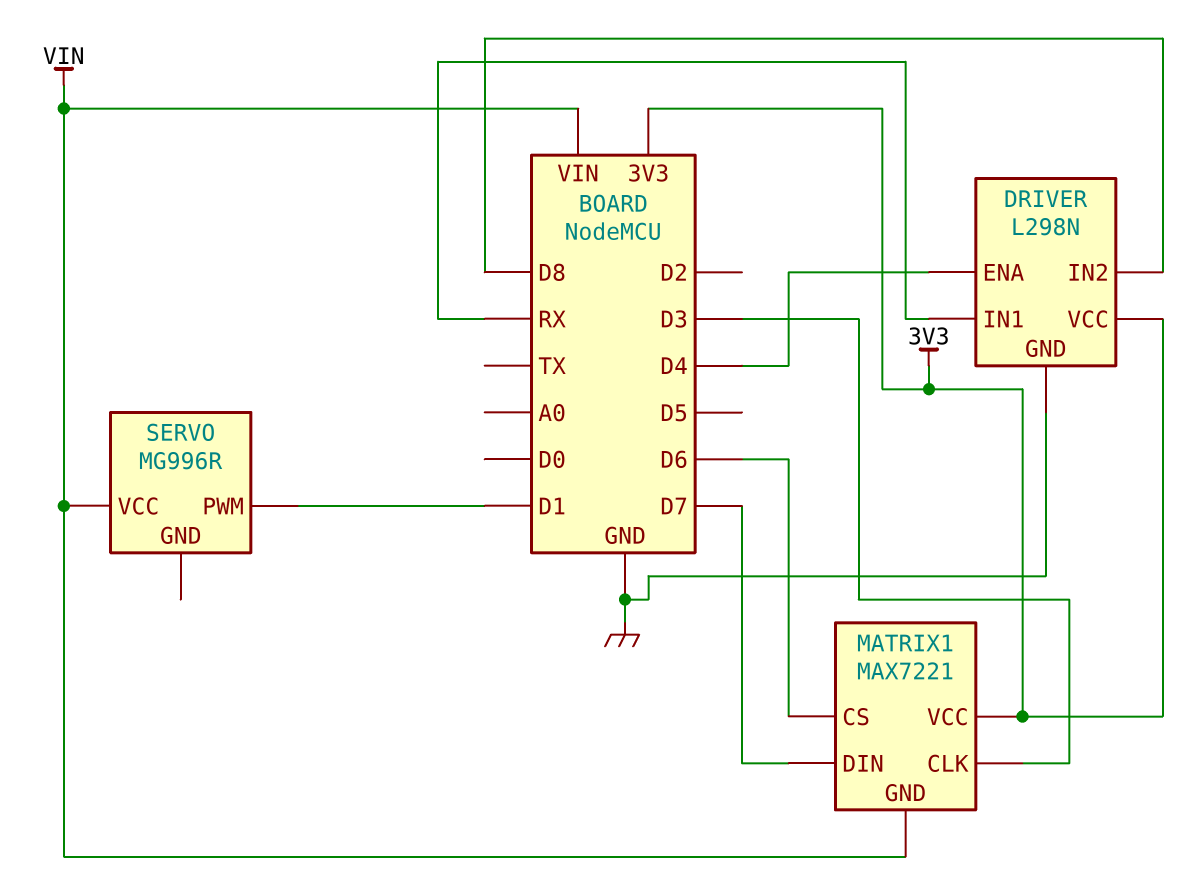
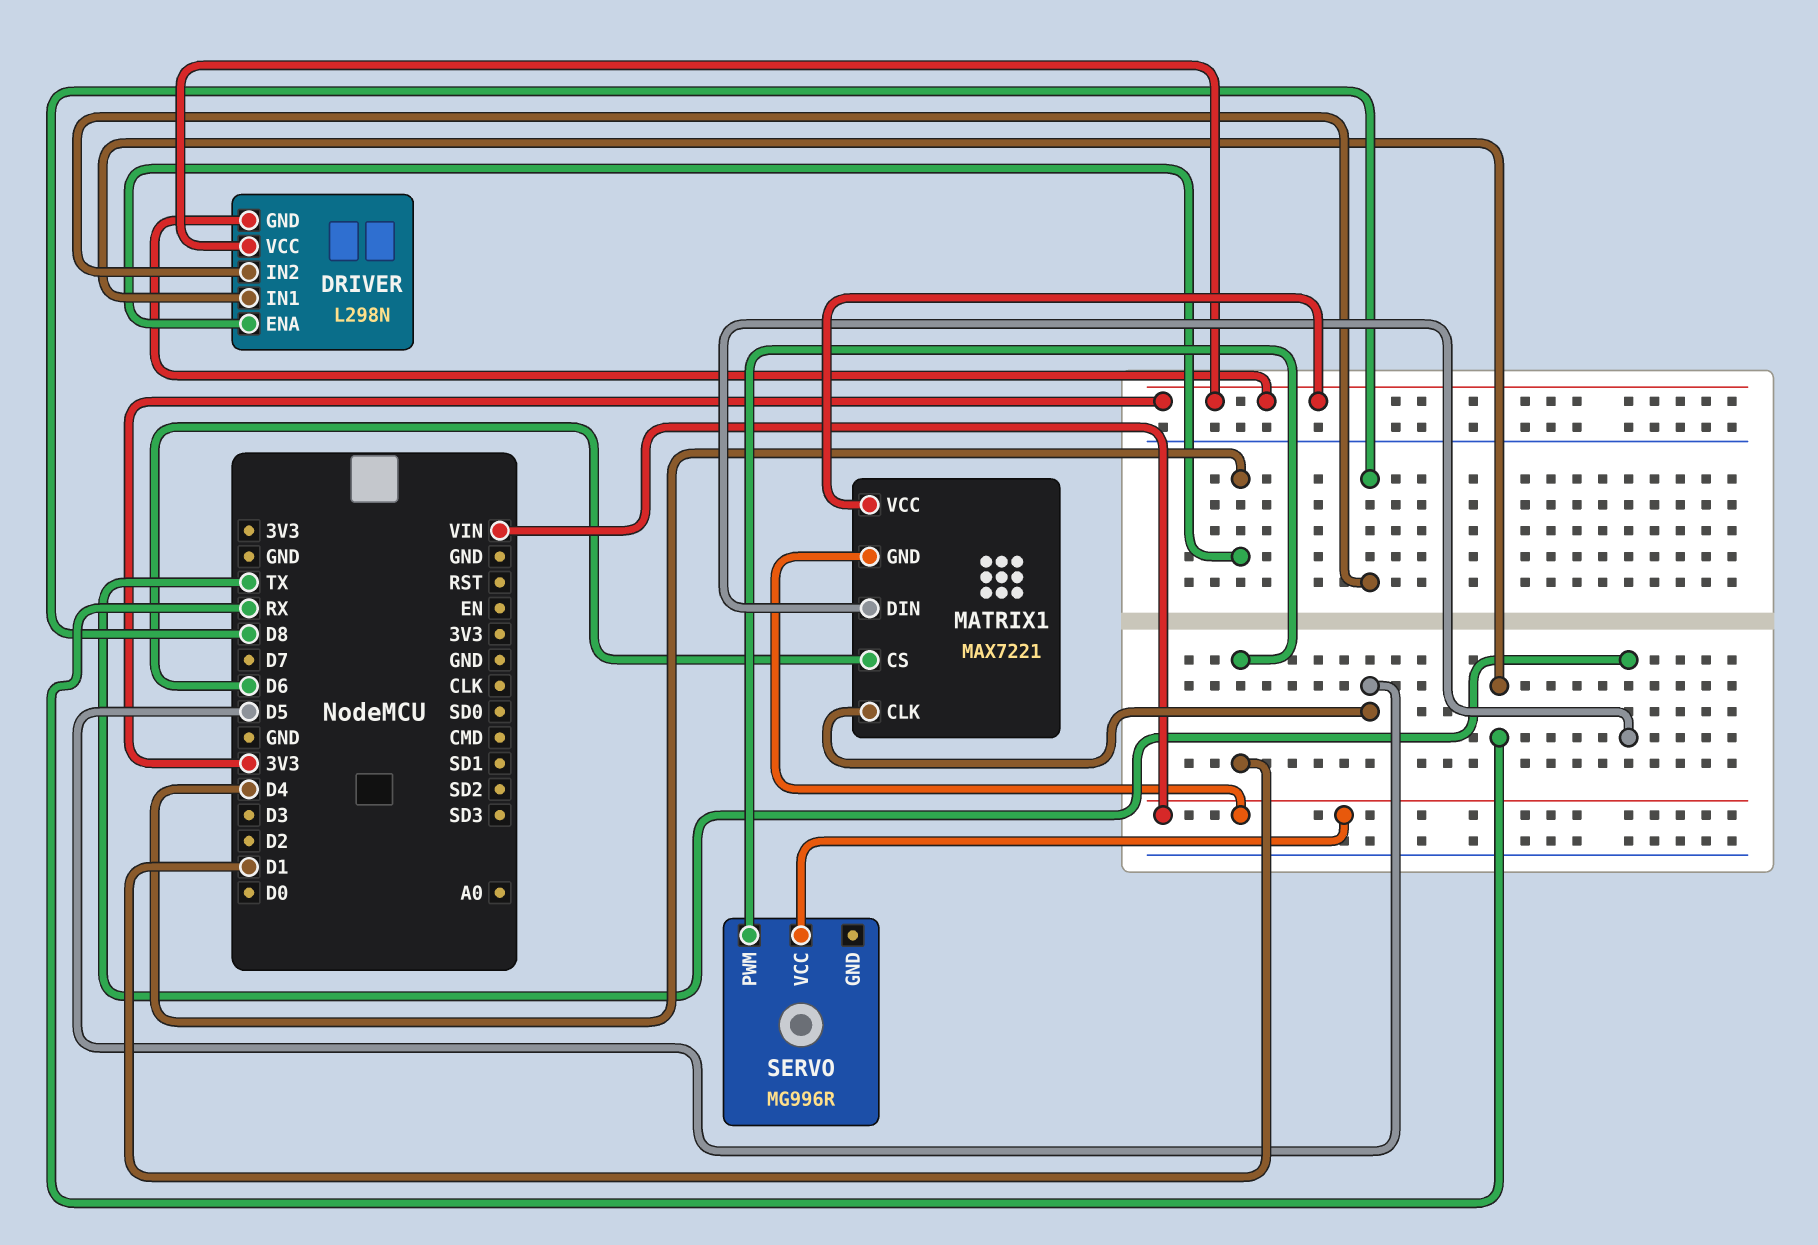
DRIVER pin GND: GND -> 3V3
MATRIX1 pin CLK: D3 -> D5
MATRIX1 pin DIN: D7 -> TX

